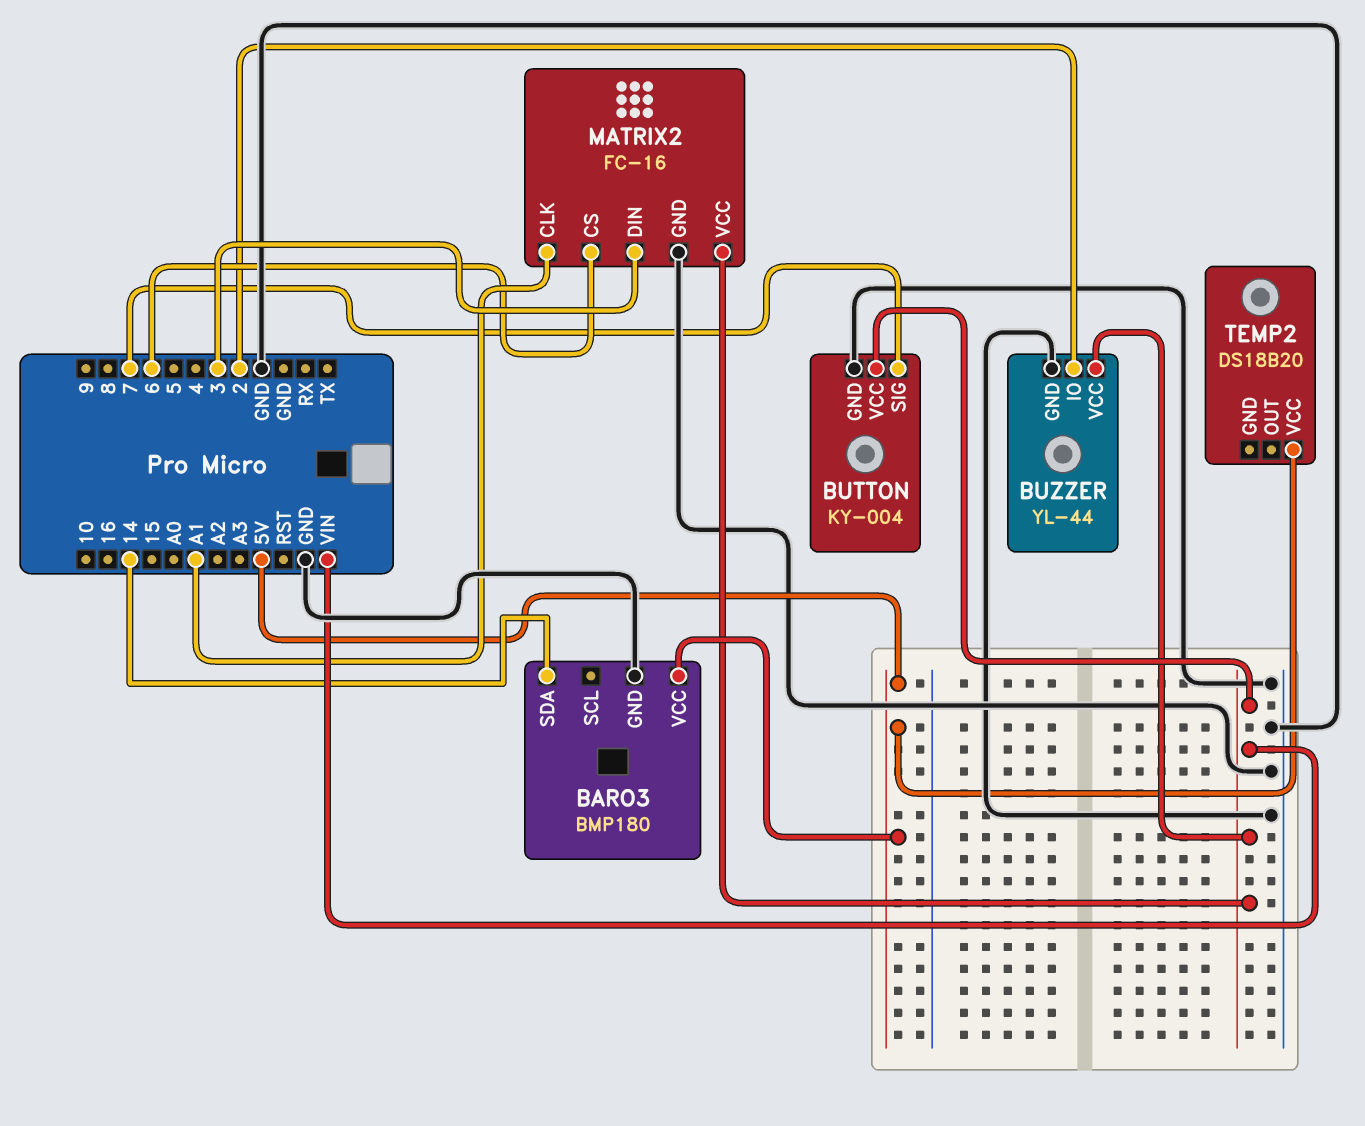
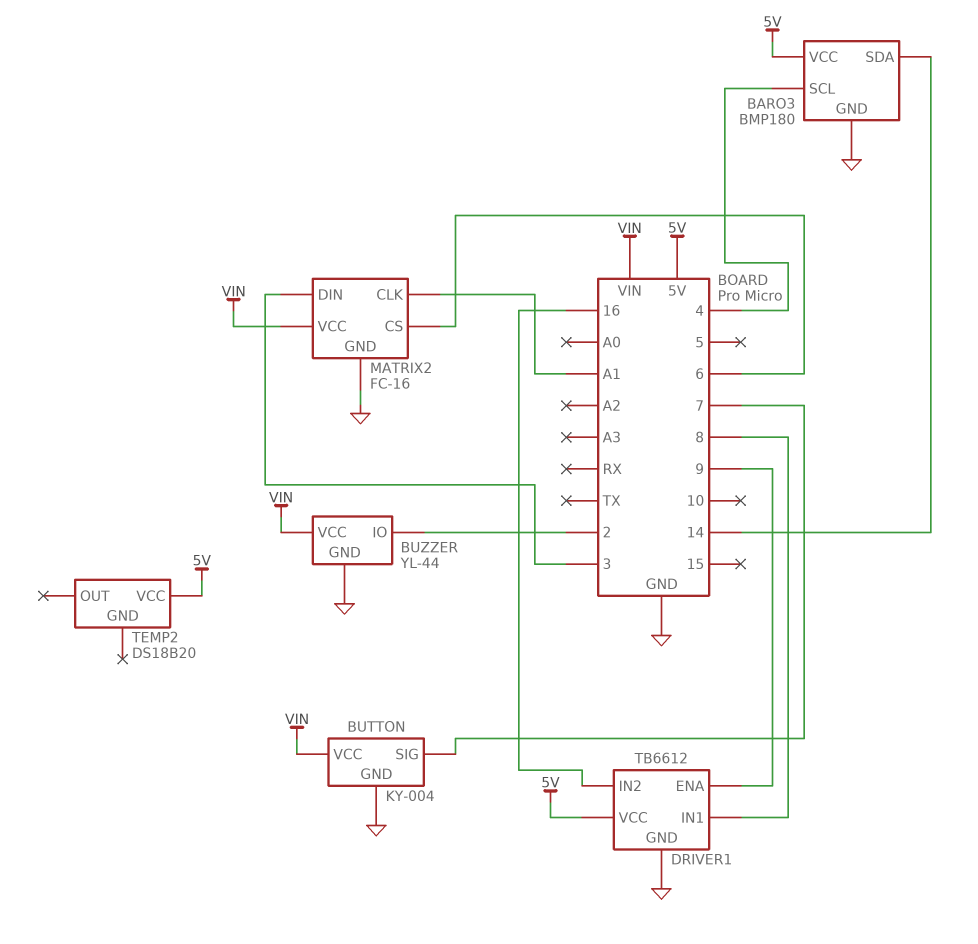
BARO3 pin SCL: none -> 4
DRIVER1: none -> TB6612
DRIVER1 pin ENA: none -> 9
DRIVER1 pin GND: none -> GND
DRIVER1 pin IN1: none -> 8
DRIVER1 pin IN2: none -> 16
DRIVER1 pin VCC: none -> 5V

